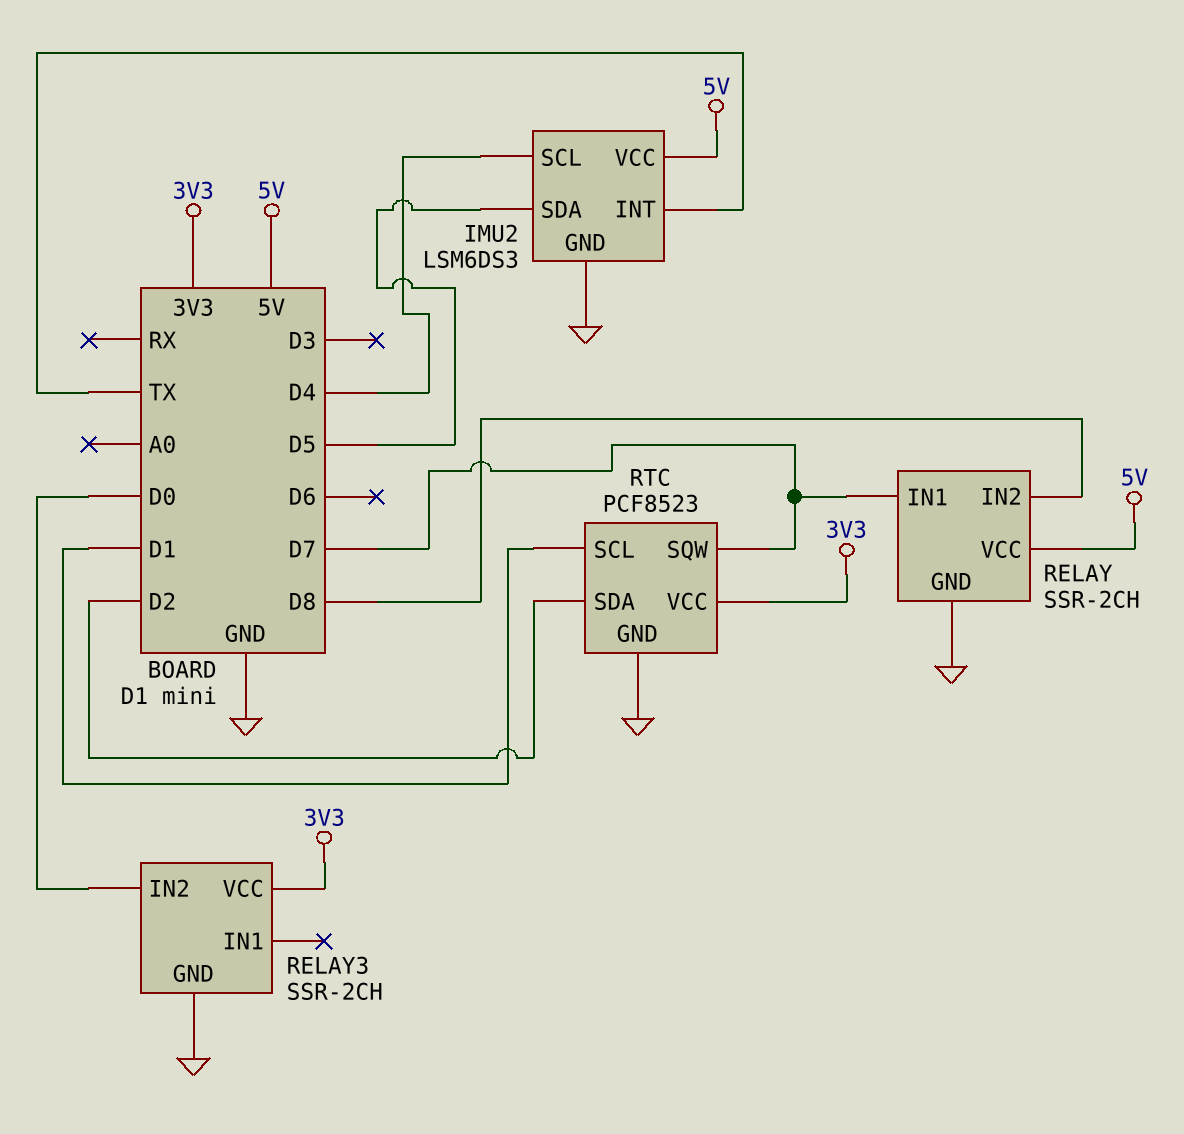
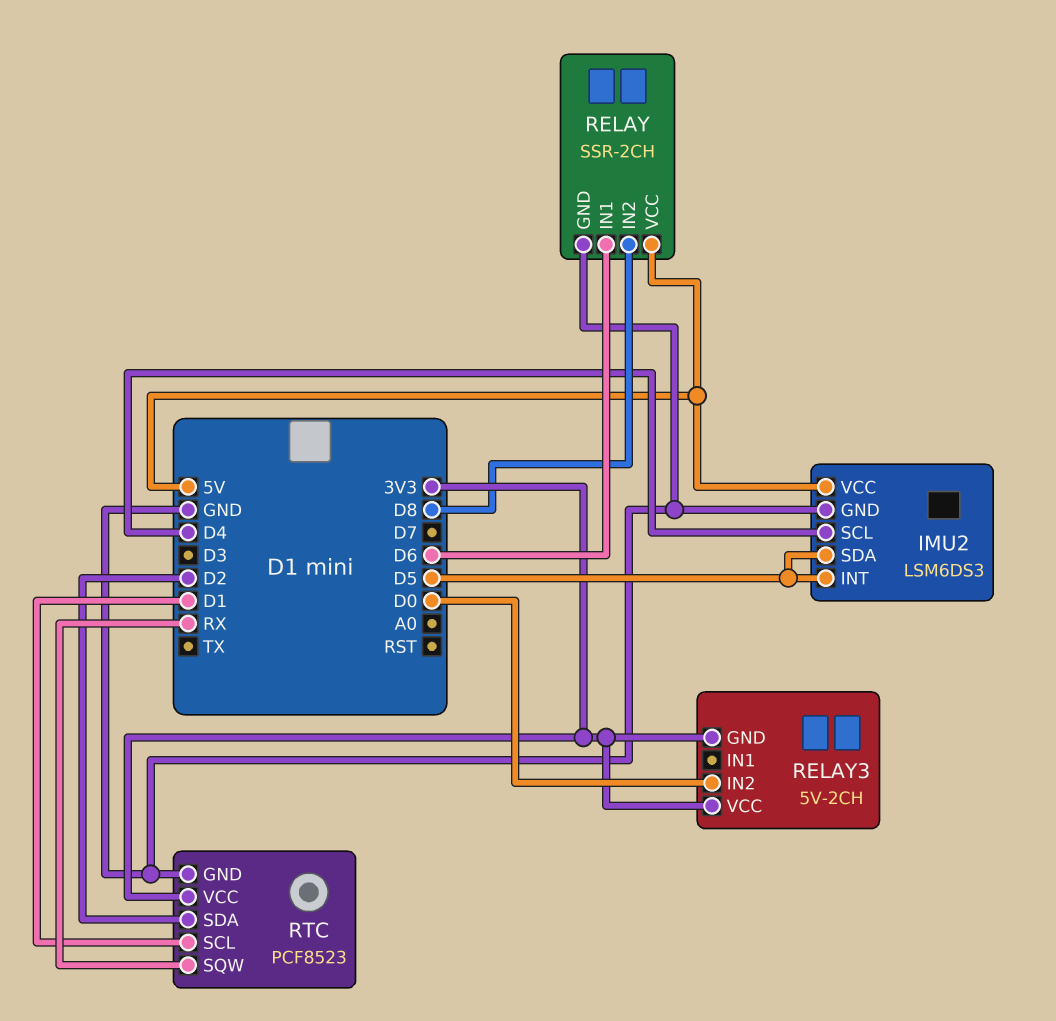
IMU2 pin INT: TX -> D5
RELAY pin IN1: D7 -> D6
RELAY3: SSR-2CH -> 5V-2CH
RELAY3 pin GND: GND -> 3V3
RTC pin SQW: D7 -> RX

